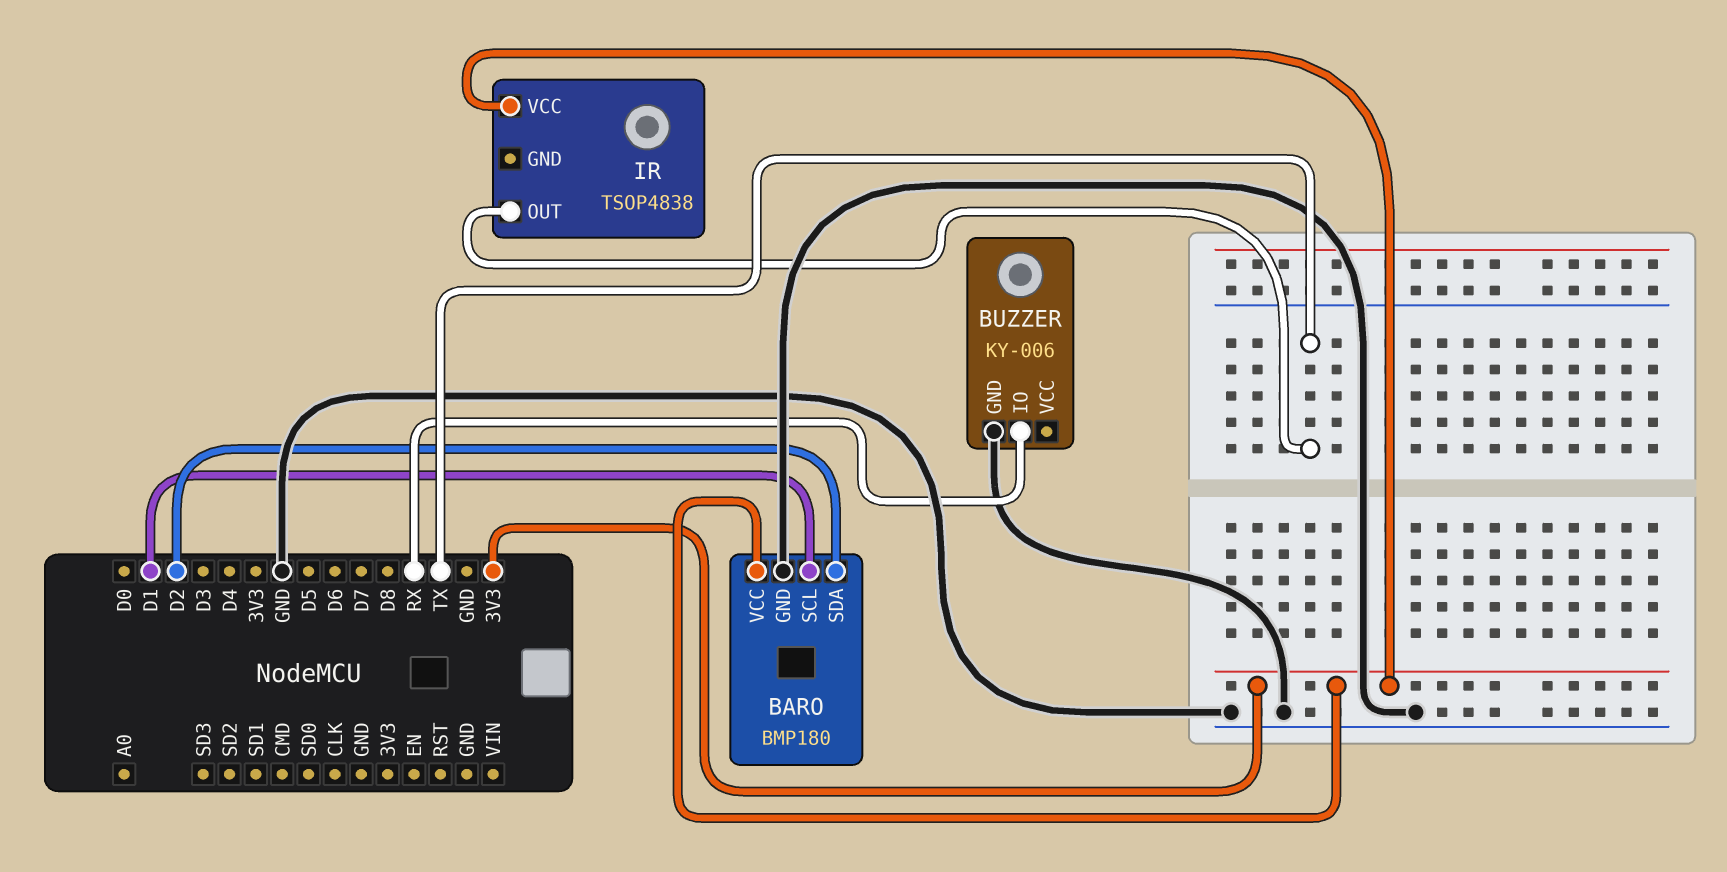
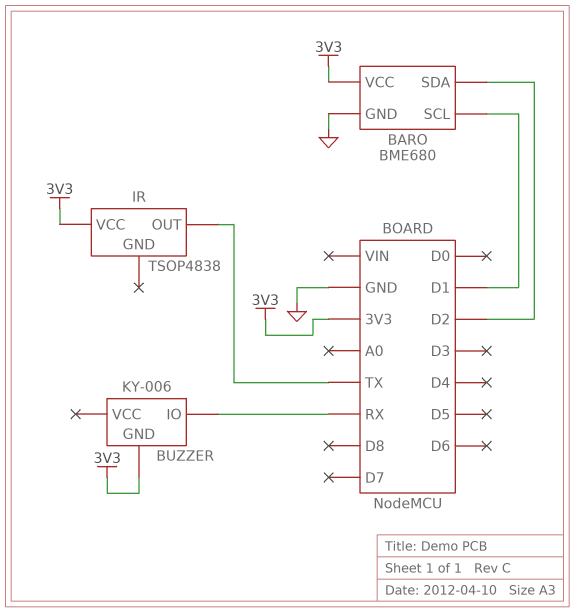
BARO: BMP180 -> BME680
BUZZER pin GND: GND -> 3V3

